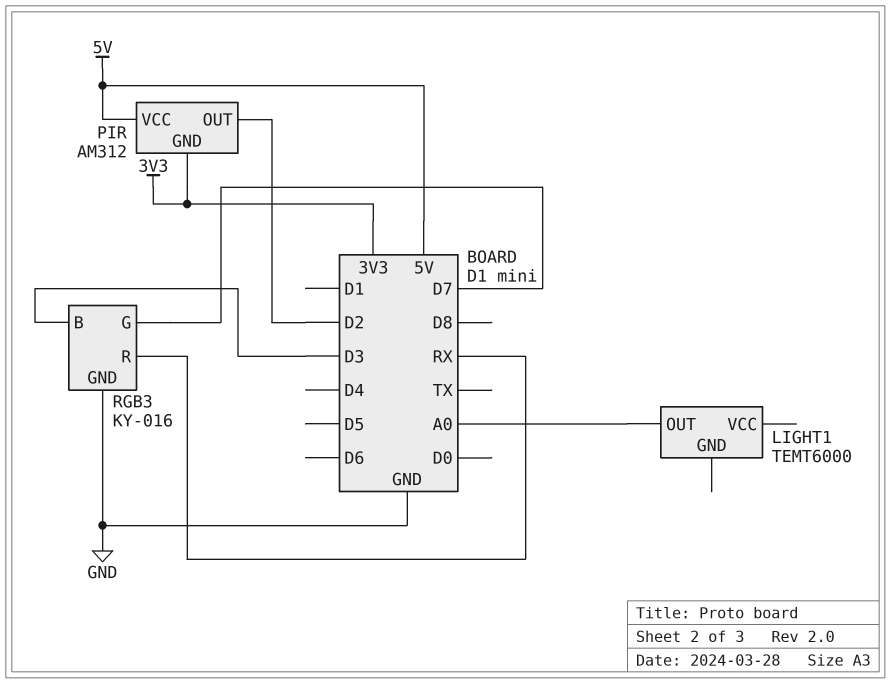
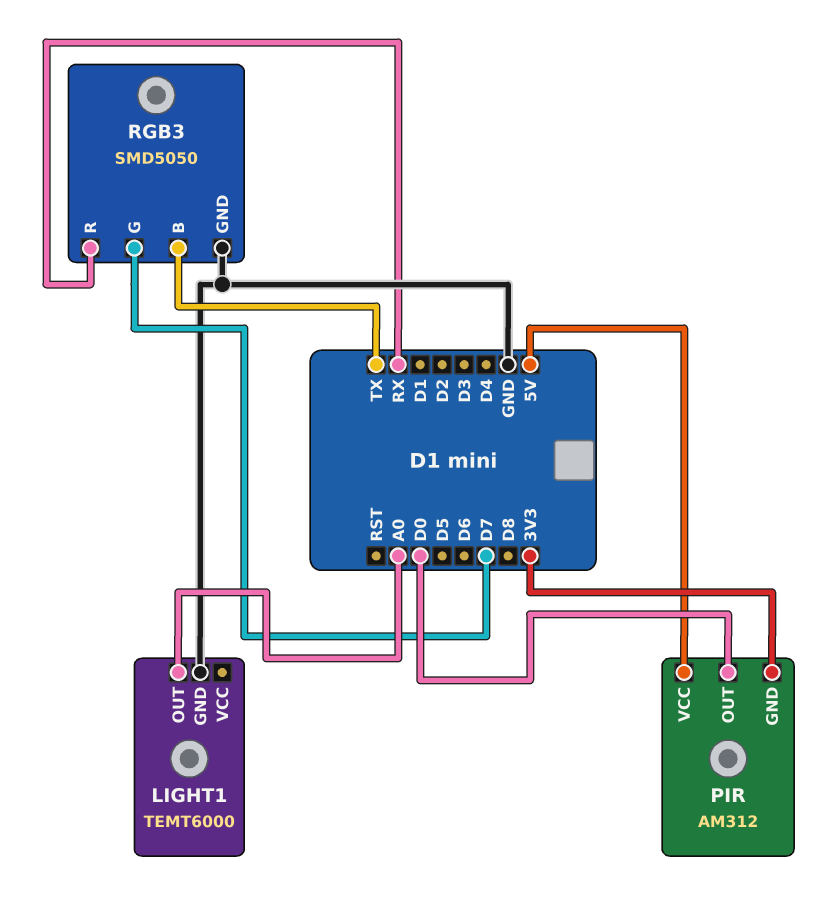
LIGHT1 pin GND: none -> GND
PIR pin OUT: D2 -> D0
RGB3: KY-016 -> SMD5050
RGB3 pin B: D3 -> TX

